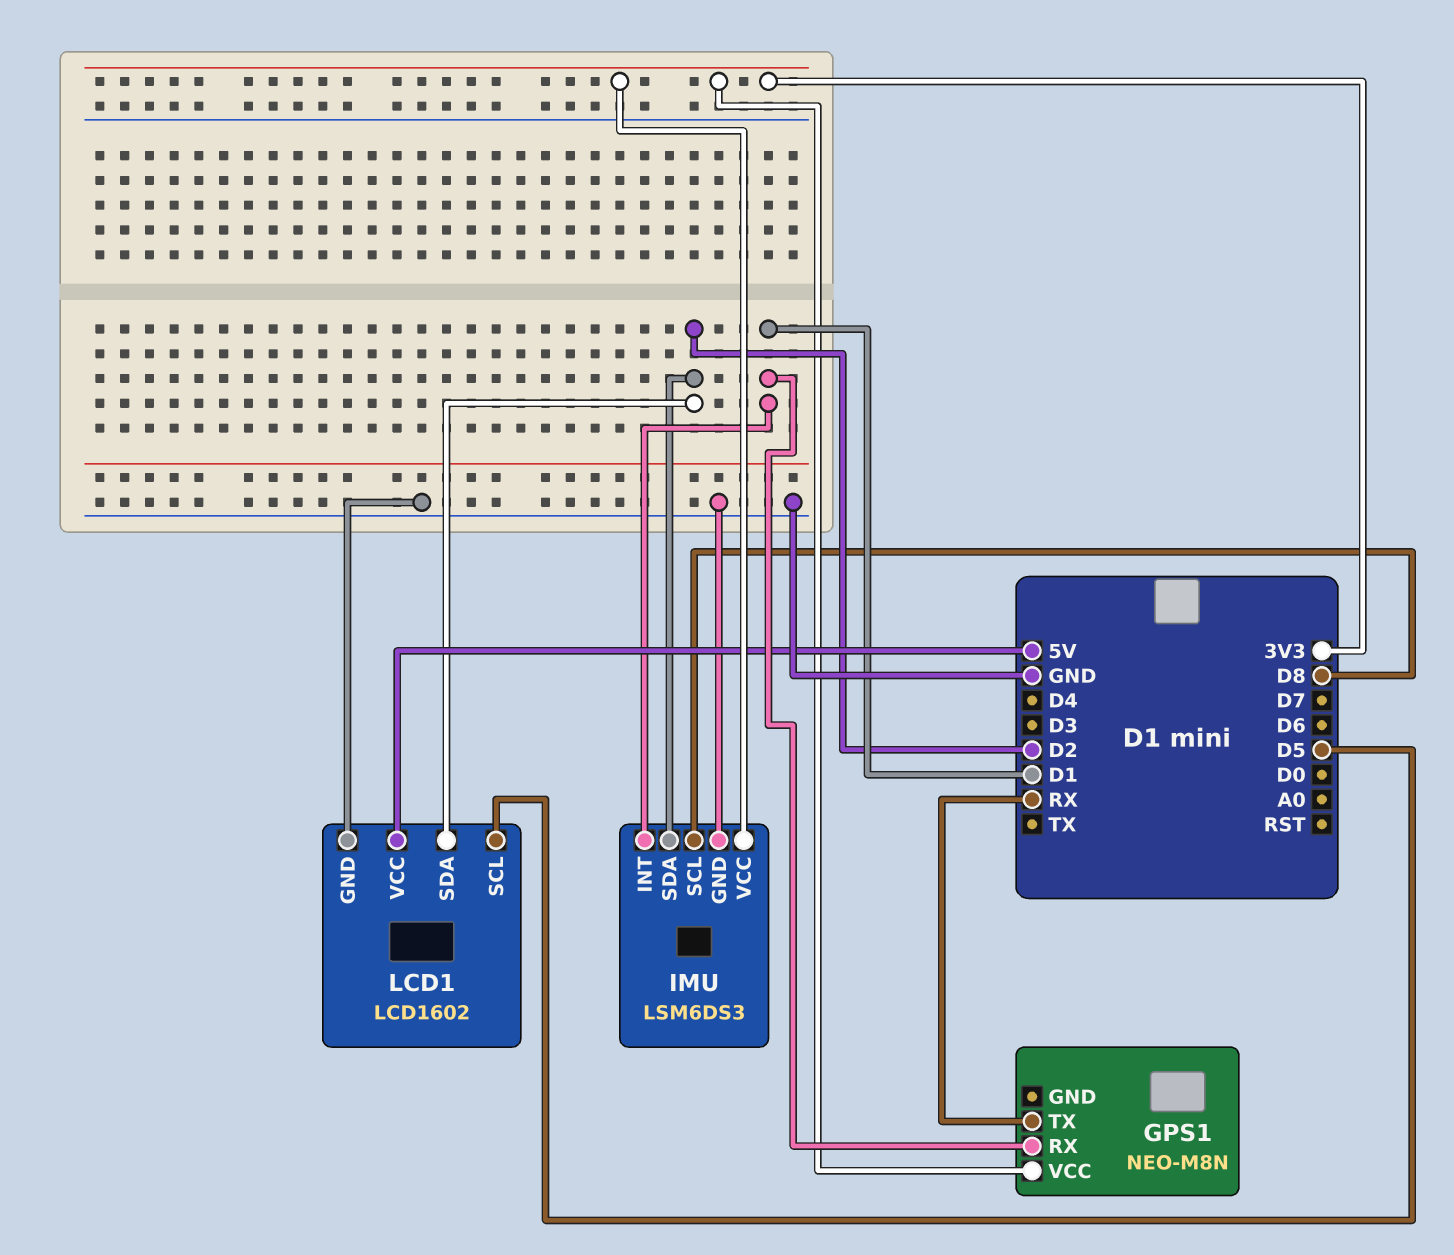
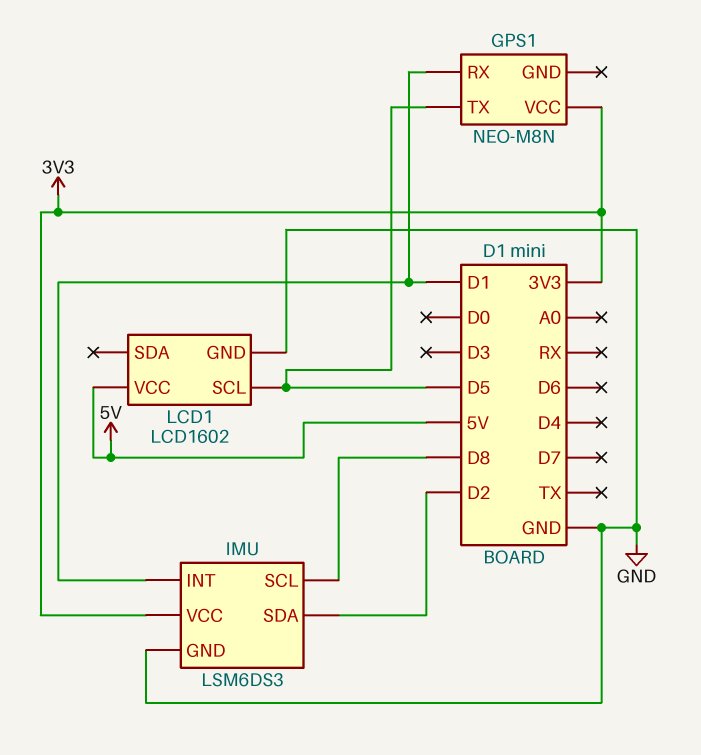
GPS1 pin TX: RX -> D5
LCD1 pin SDA: D2 -> none

